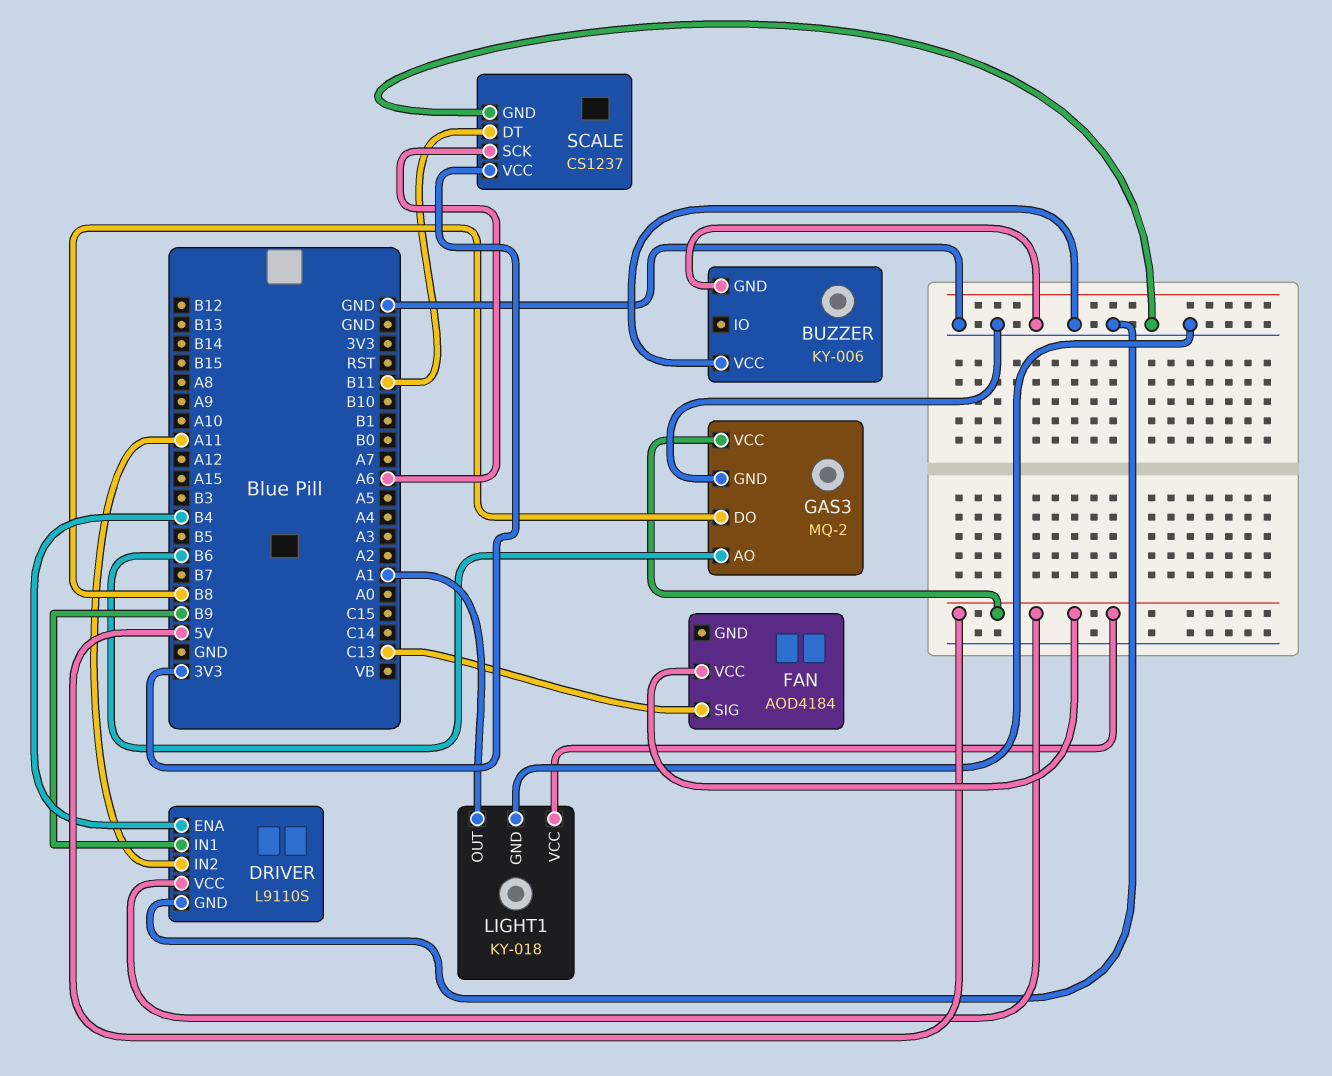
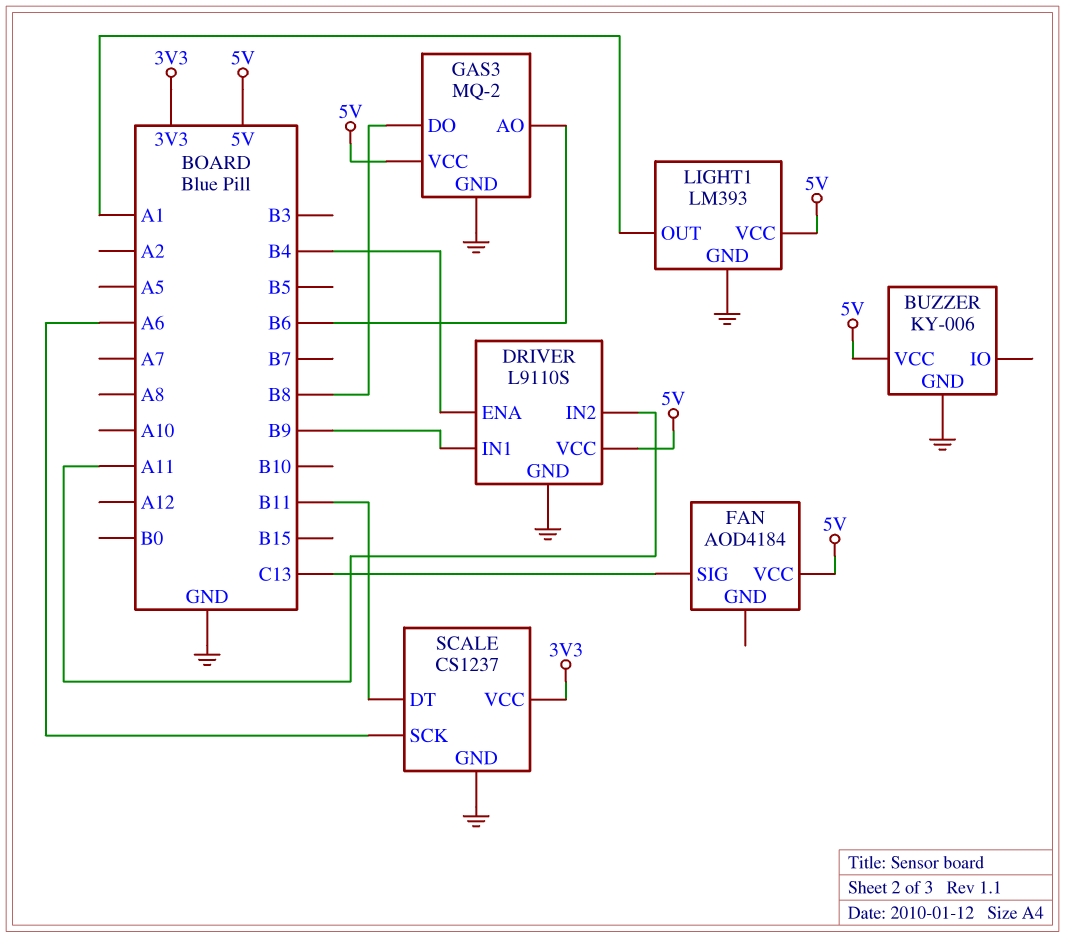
BUZZER pin VCC: GND -> 5V
LIGHT1: KY-018 -> LM393

